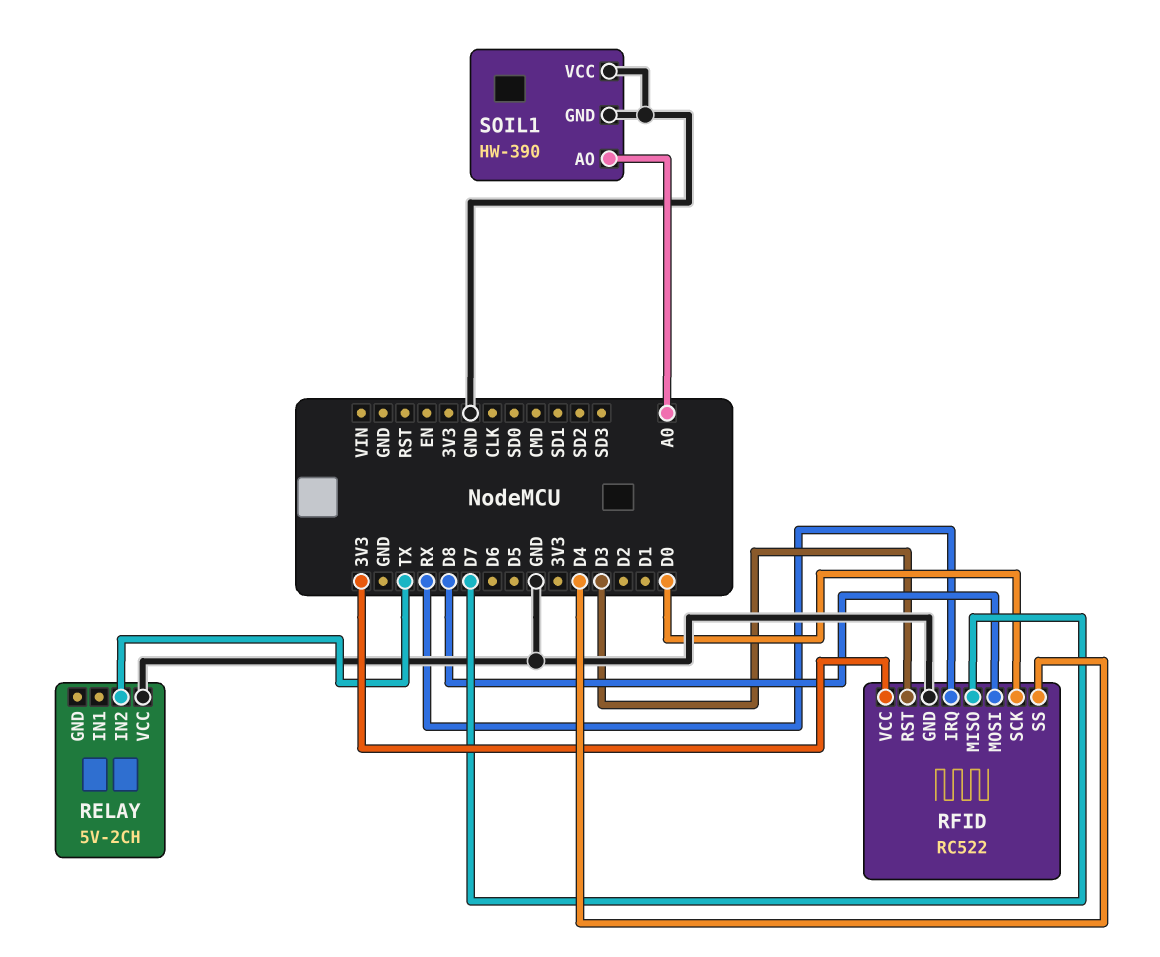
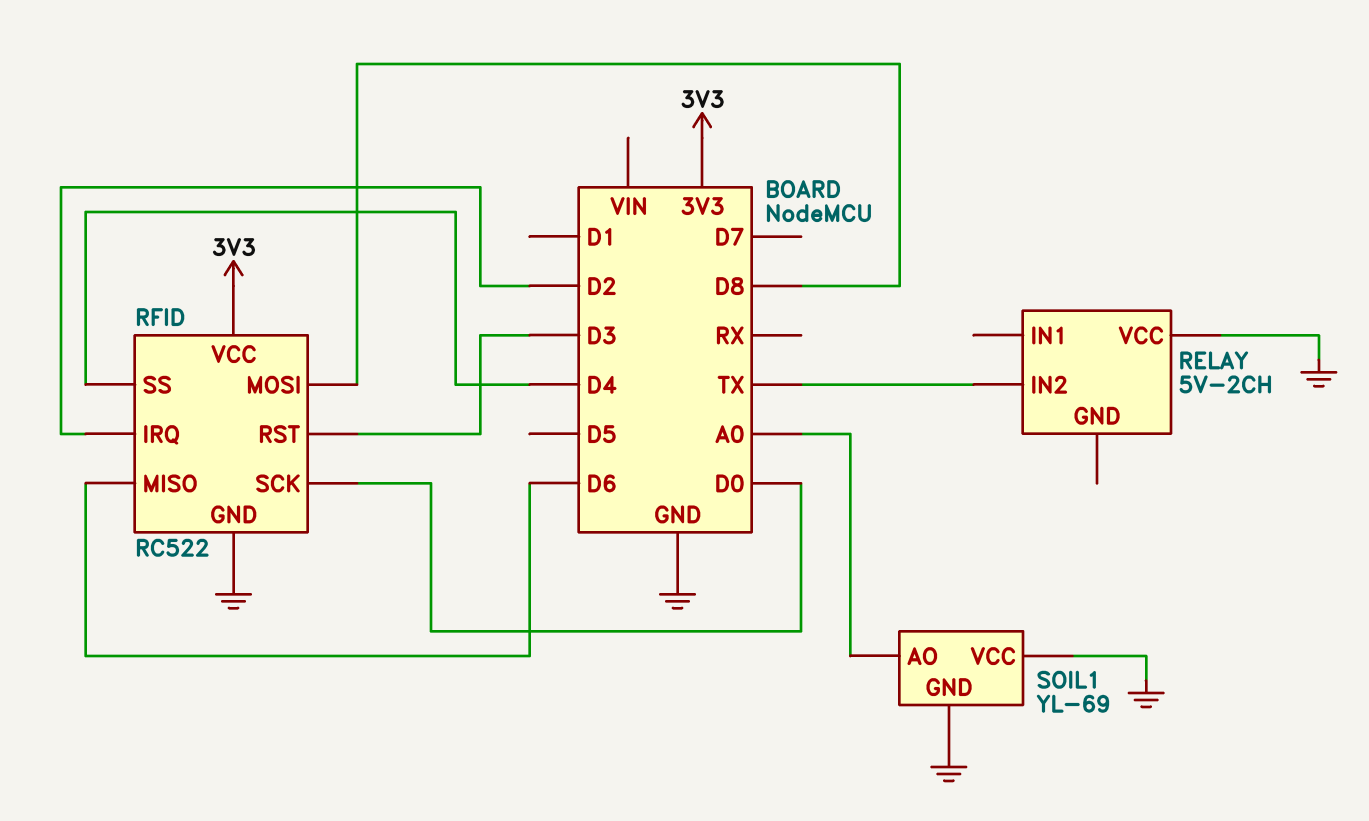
RFID pin IRQ: RX -> D2
RFID pin MISO: D7 -> D6
SOIL1: HW-390 -> YL-69

